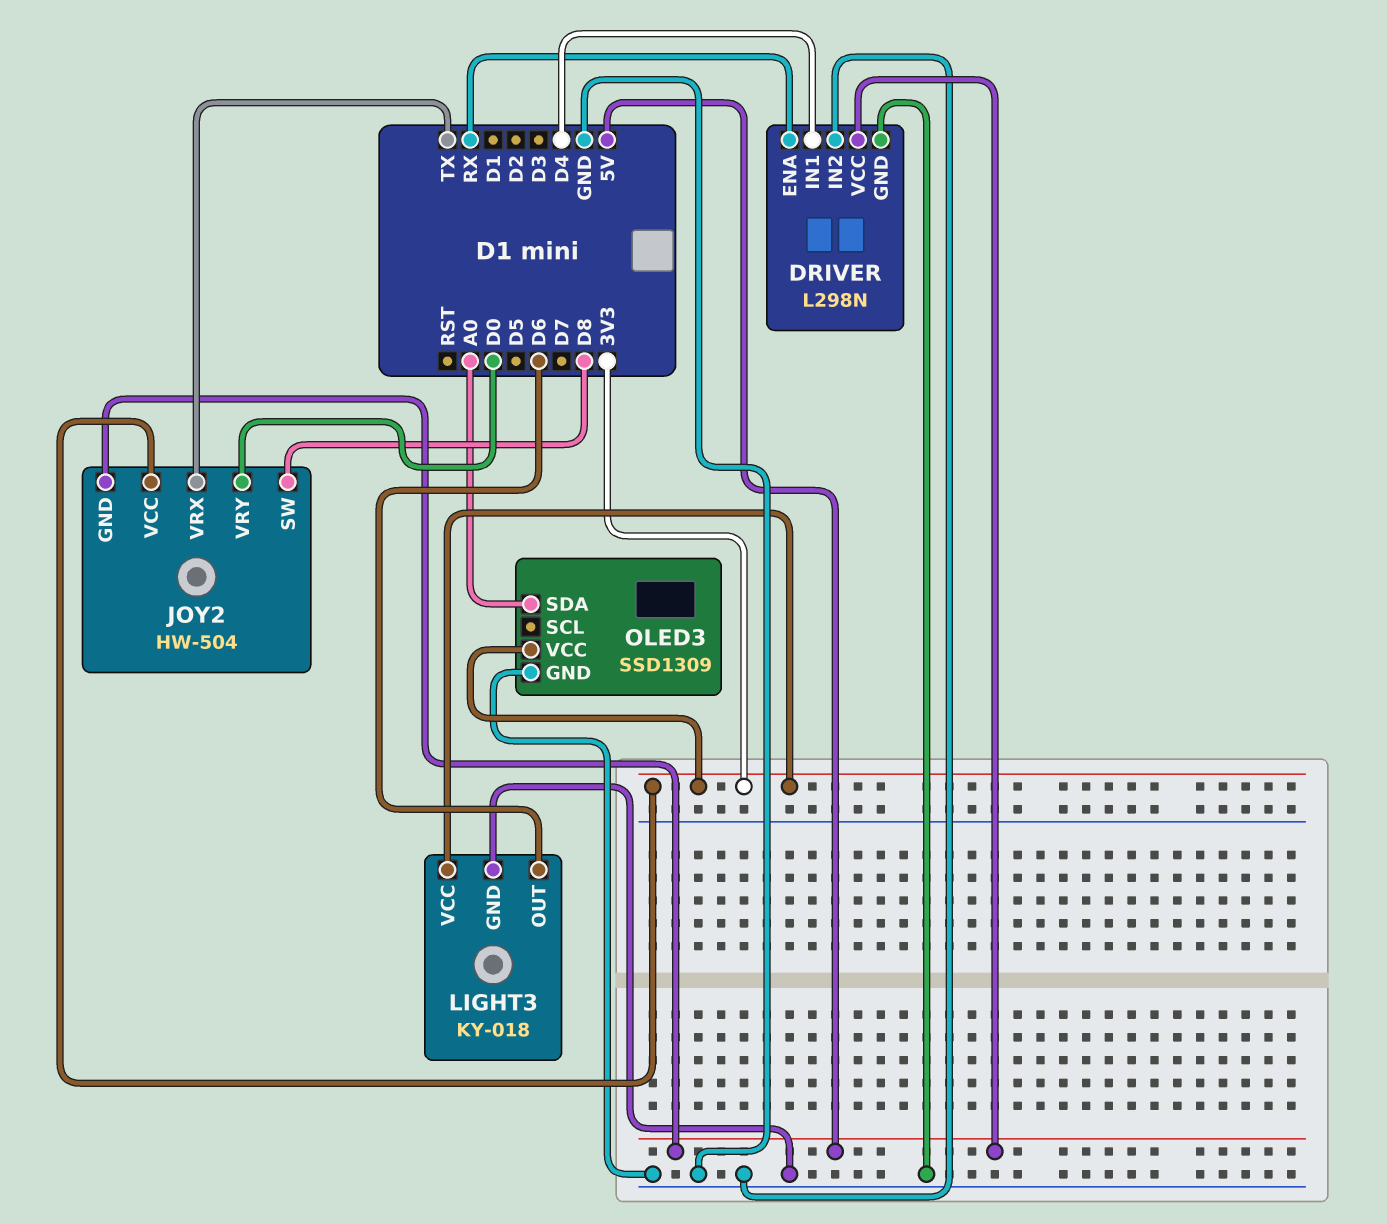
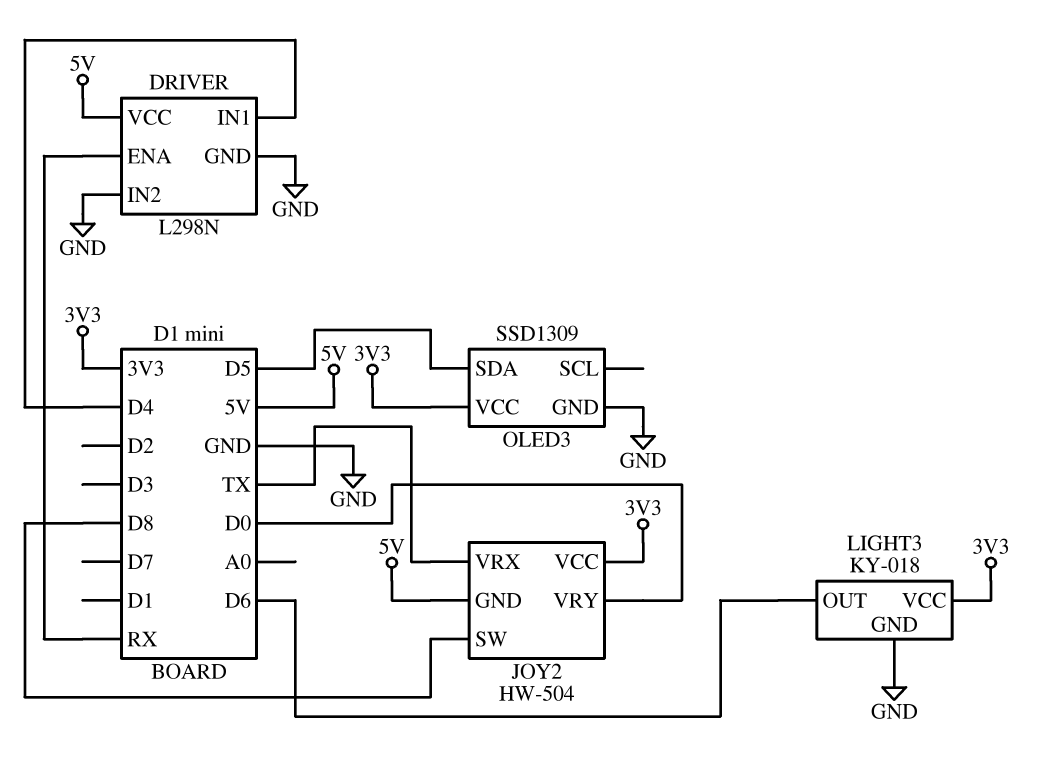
OLED3 pin SDA: A0 -> D5

